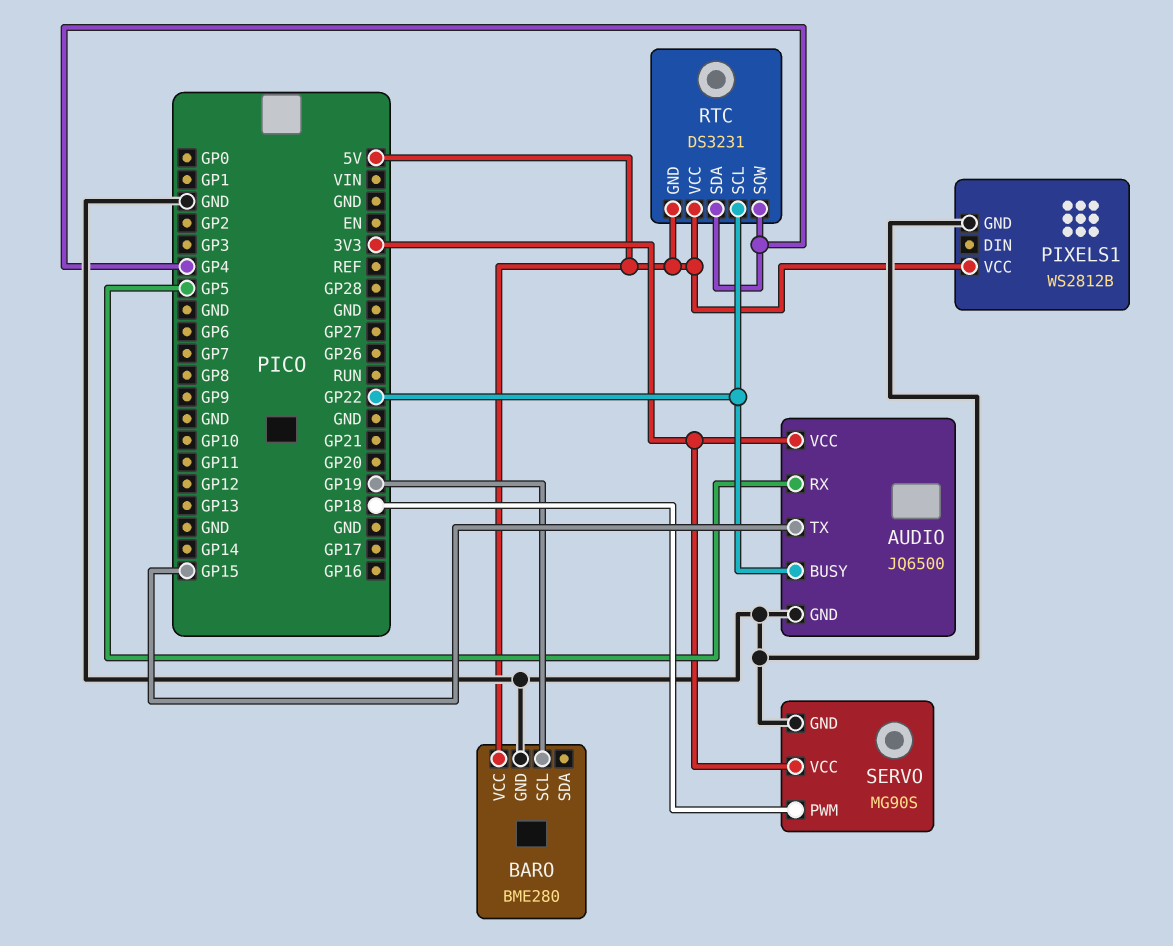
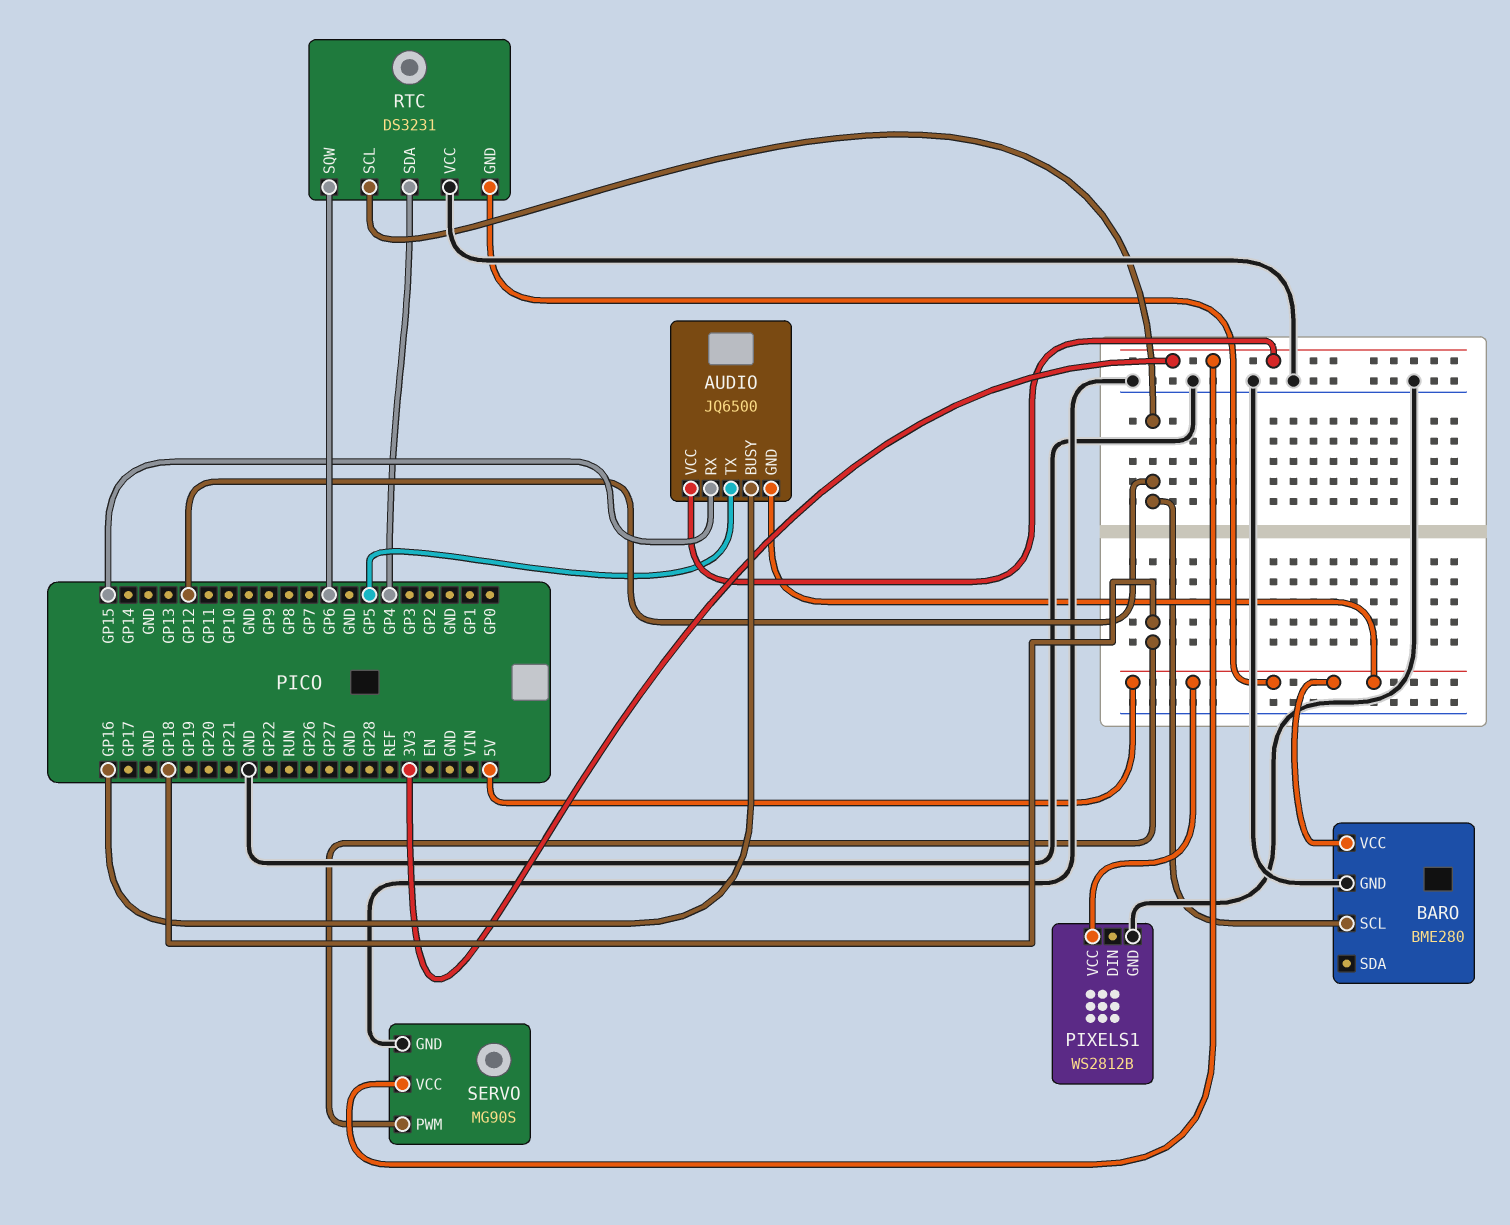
AUDIO pin BUSY: GP22 -> GP16
AUDIO pin GND: GND -> 5V
AUDIO pin RX: GP5 -> GP15
AUDIO pin TX: GP15 -> GP5
BARO pin SCL: GP19 -> GP12
RTC pin SCL: GP22 -> GP12
RTC pin SQW: GP4 -> GP6
RTC pin VCC: 5V -> GND

